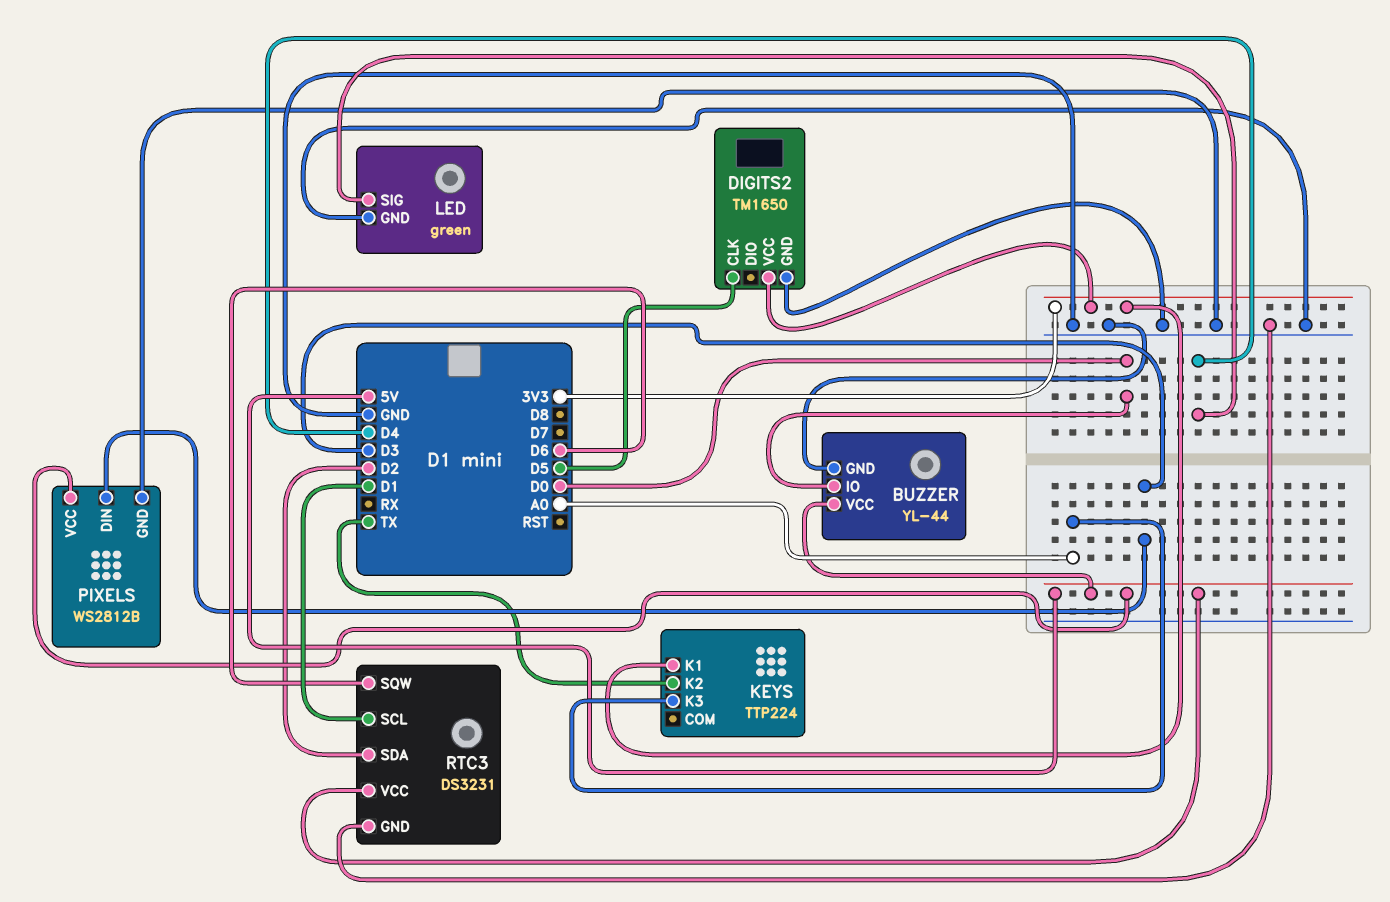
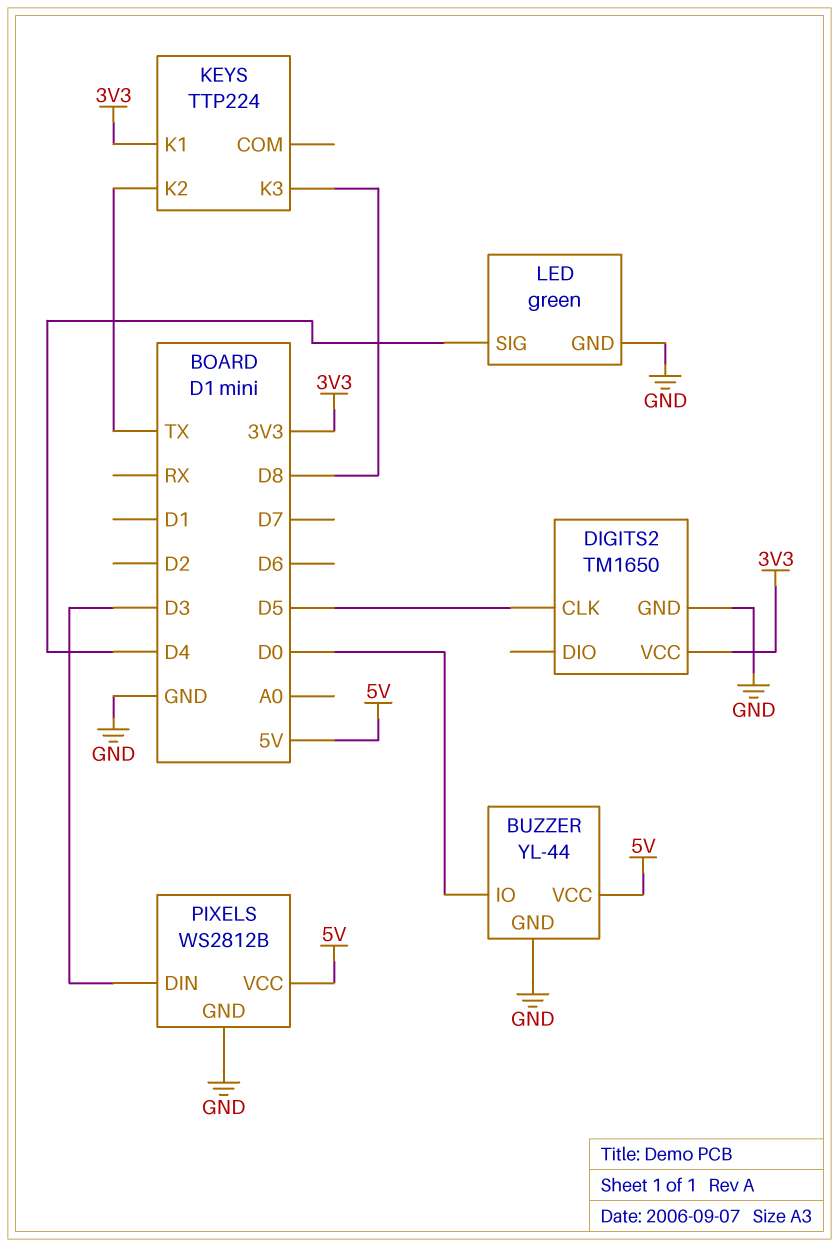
KEYS pin K3: A0 -> D8
RTC3: DS3231 -> none
RTC3 pin GND: GND -> none
RTC3 pin SCL: D1 -> none
RTC3 pin SDA: D2 -> none
RTC3 pin SQW: D6 -> none
RTC3 pin VCC: 5V -> none

